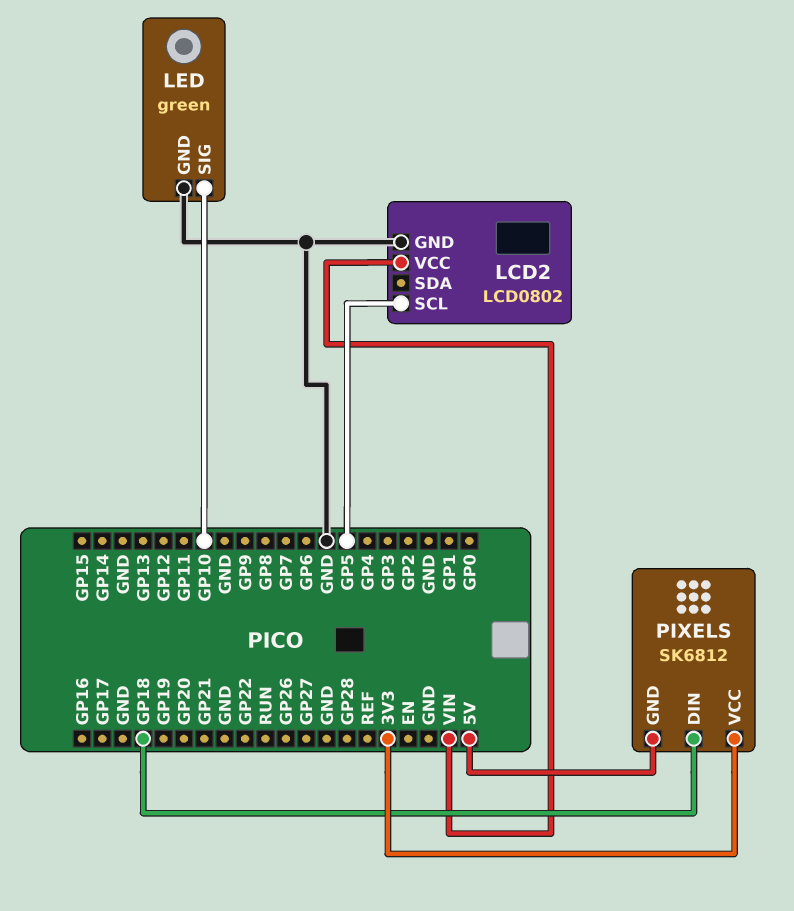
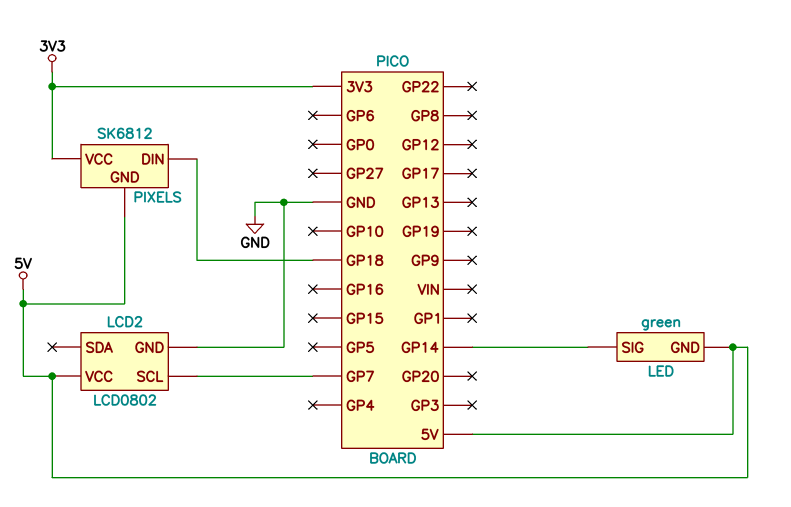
LCD2 pin SCL: GP5 -> GP7
LCD2 pin VCC: VIN -> 5V
LED pin GND: GND -> 5V
LED pin SIG: GP10 -> GP14

